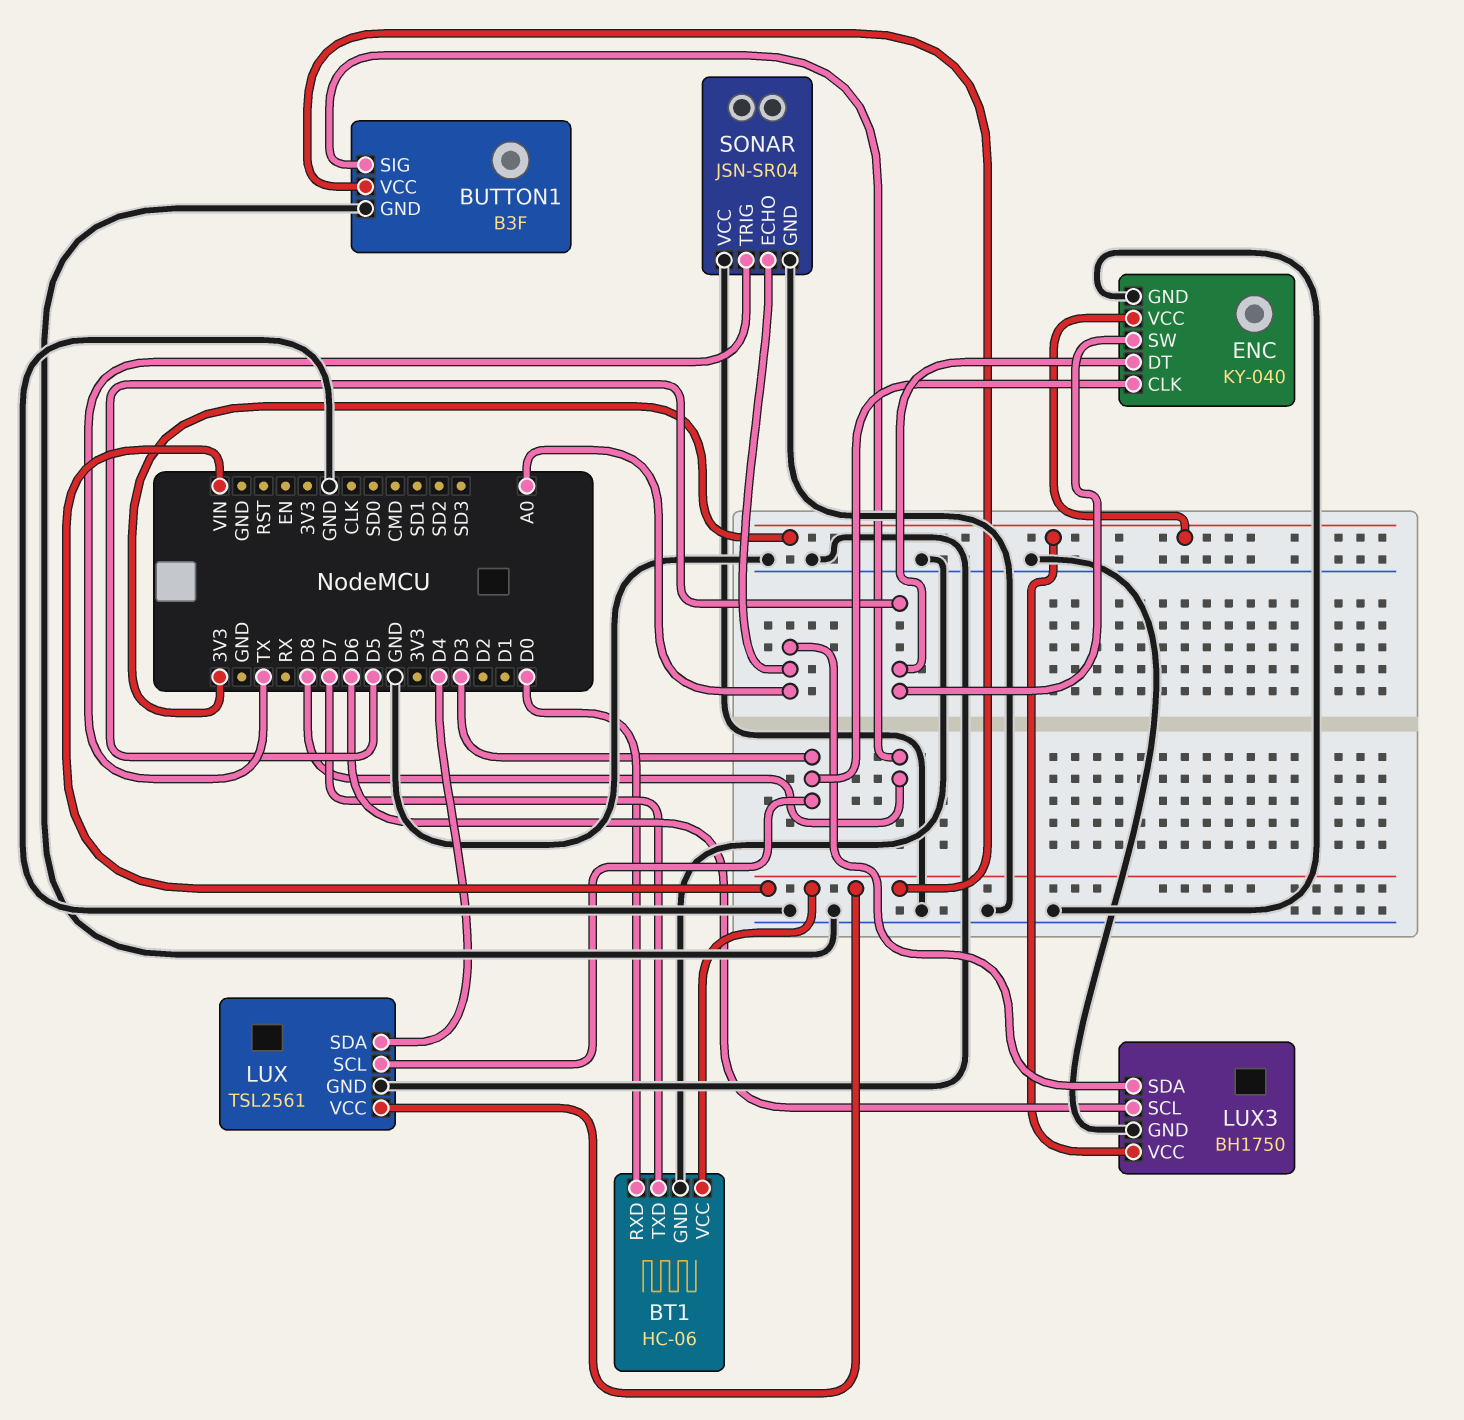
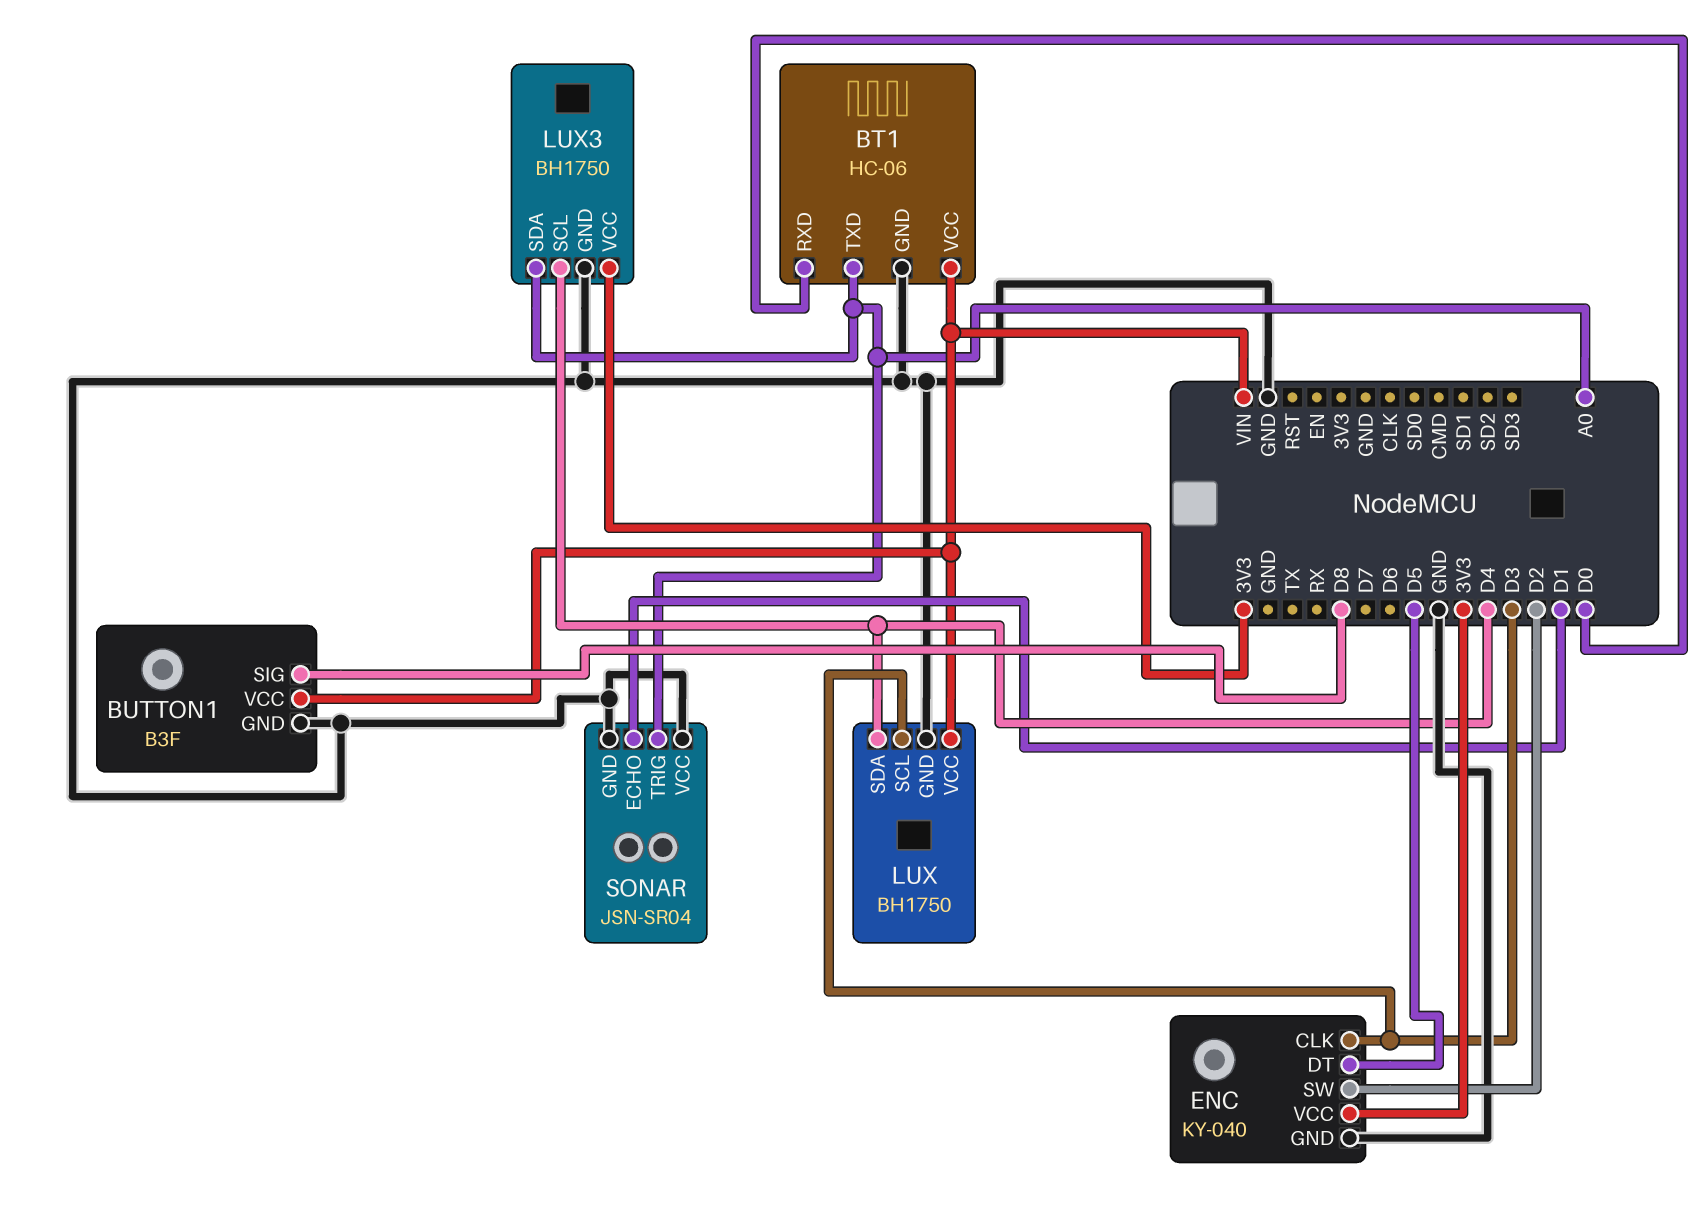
BT1 pin TXD: D7 -> A0
ENC pin SW: D5 -> D2
LUX: TSL2561 -> BH1750
LUX3 pin SCL: D6 -> D4
SONAR pin ECHO: A0 -> D1
SONAR pin TRIG: TX -> A0

